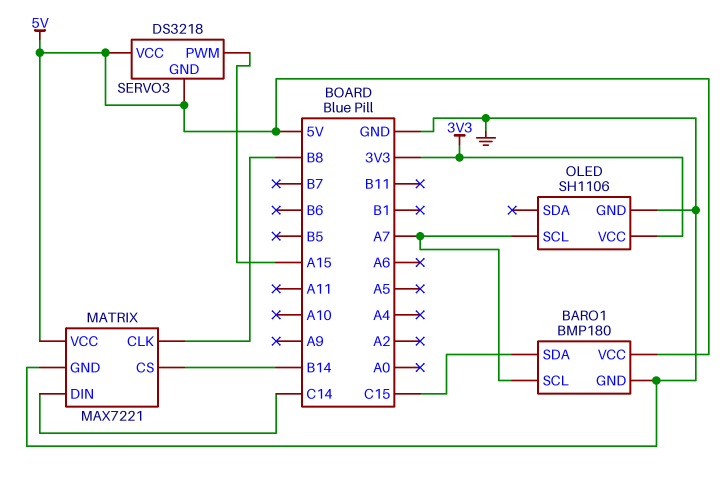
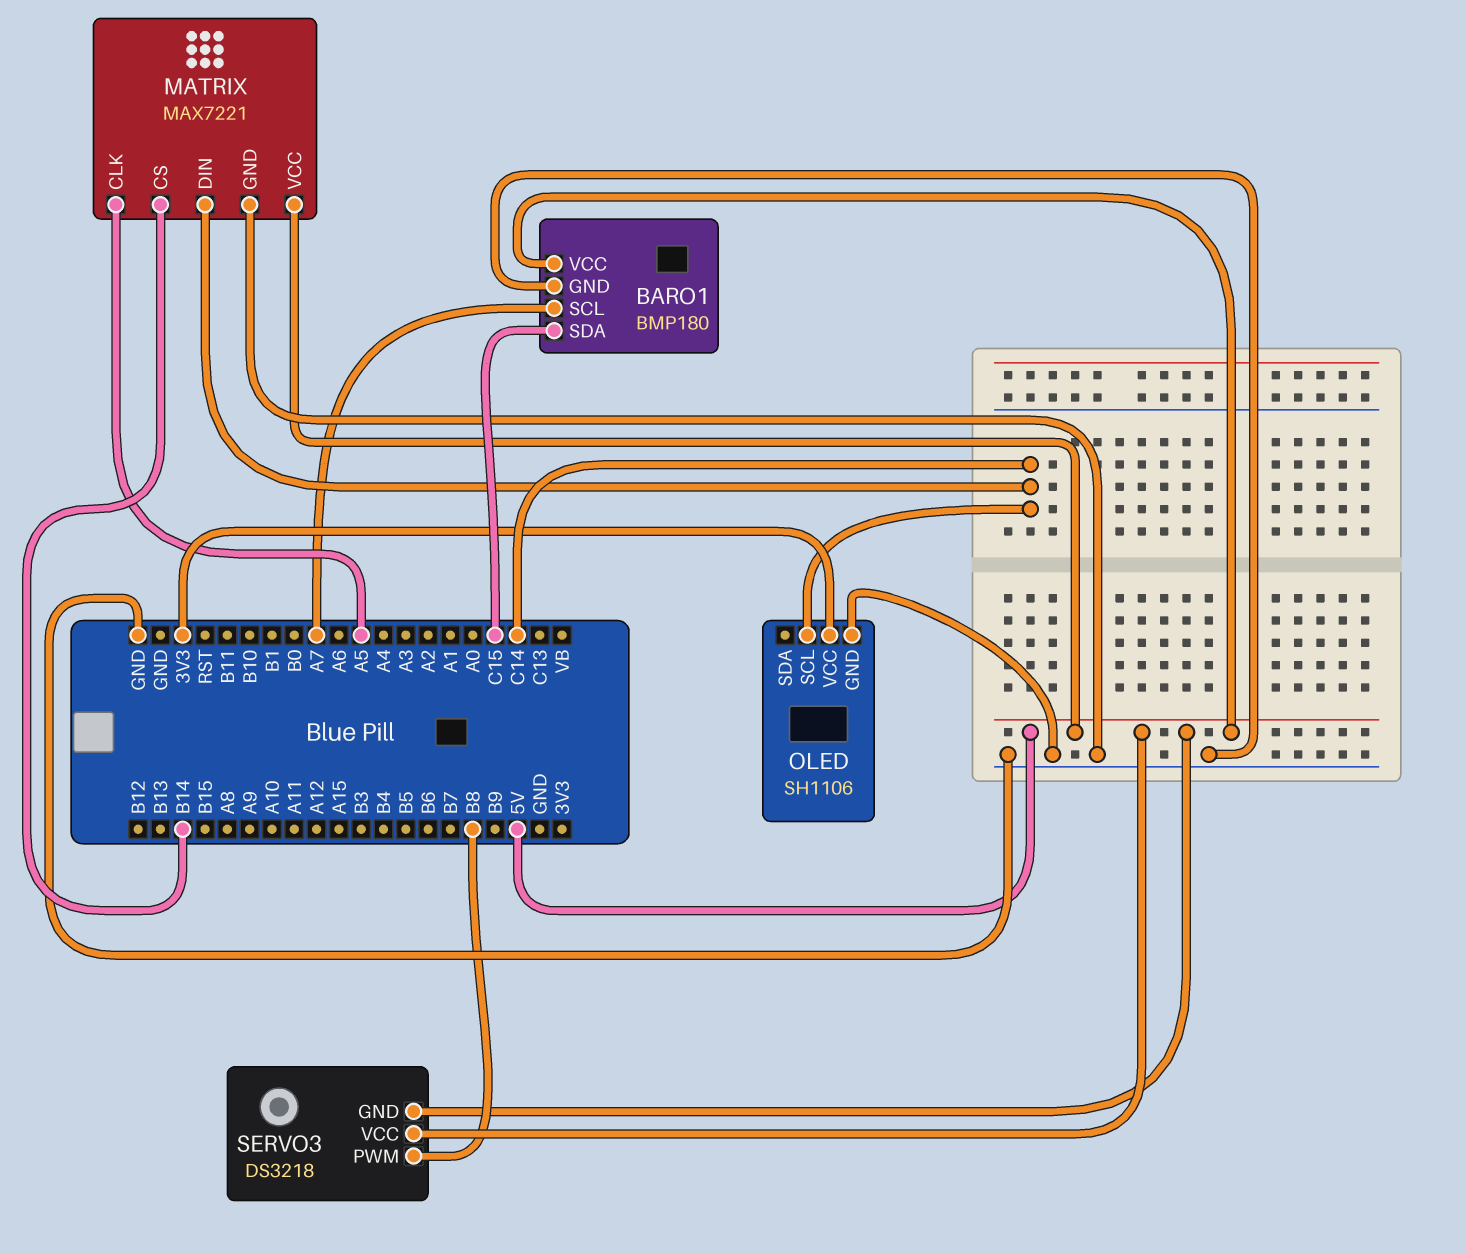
MATRIX pin CLK: B8 -> A5
OLED pin SCL: A7 -> C14
SERVO3 pin PWM: A15 -> B8

